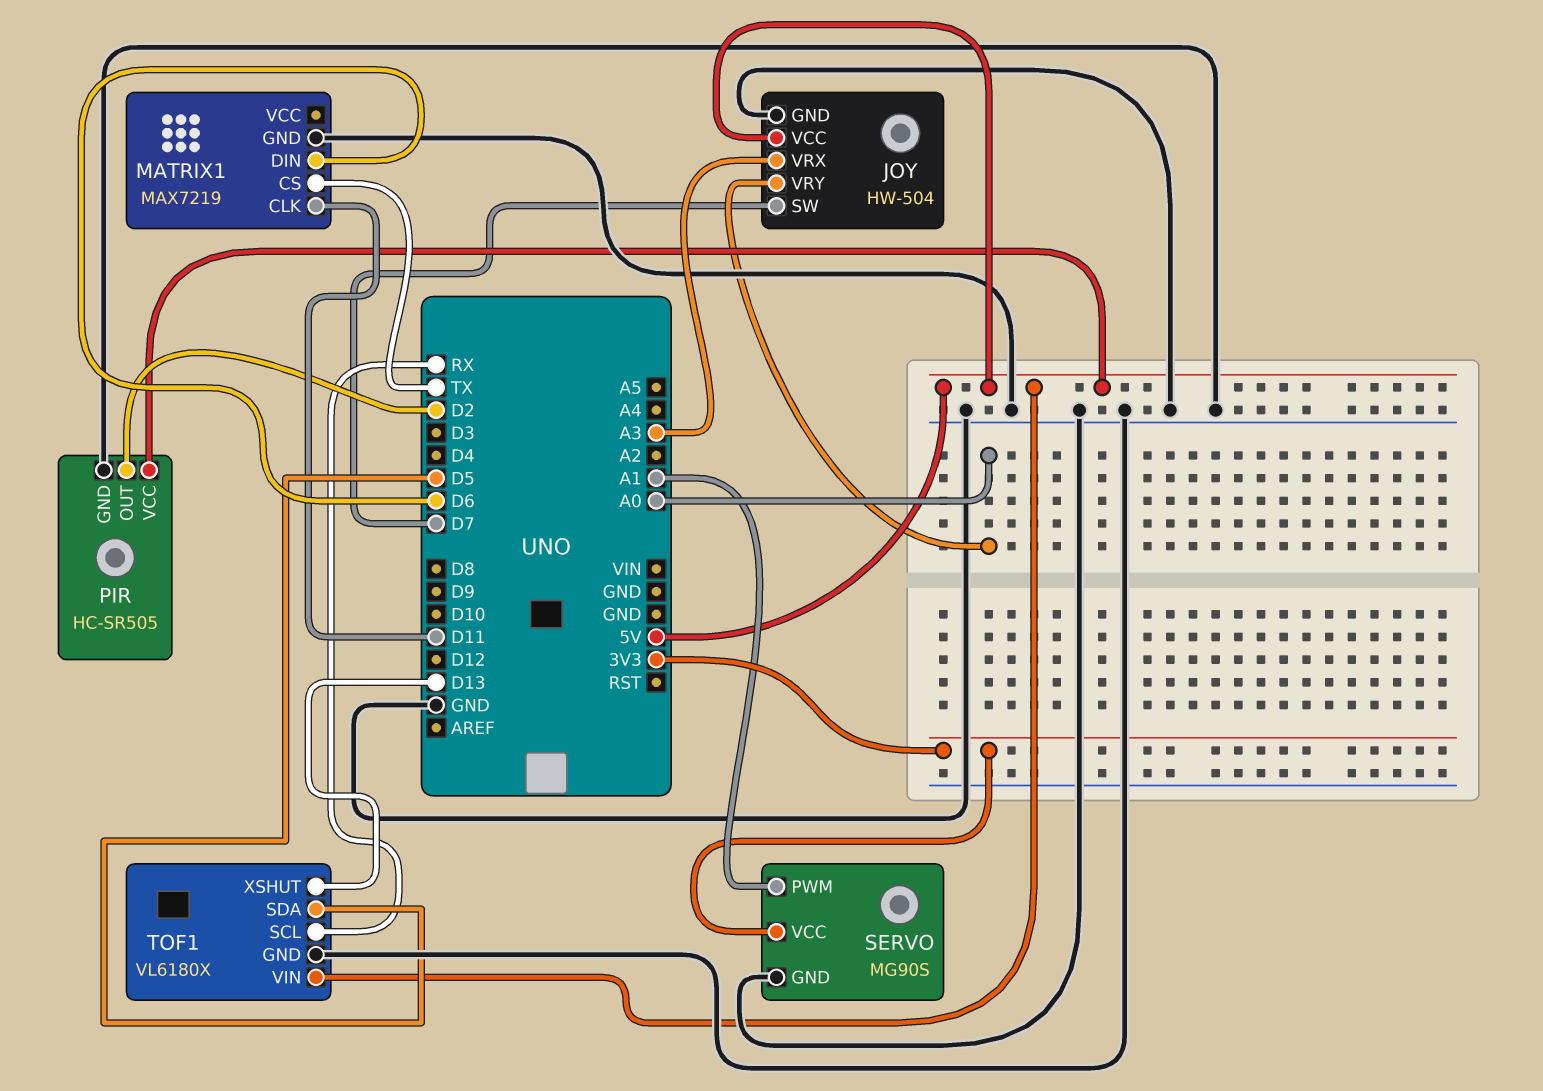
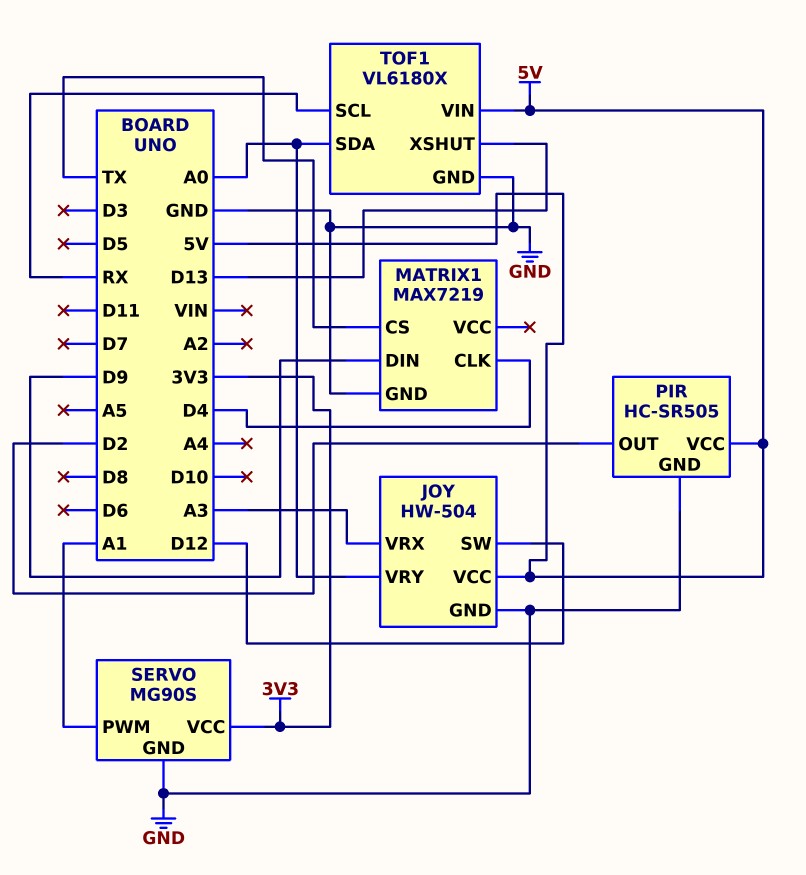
JOY pin SW: D7 -> D12
MATRIX1 pin CLK: D11 -> D4
MATRIX1 pin DIN: D6 -> D9
TOF1 pin SDA: D5 -> A0

